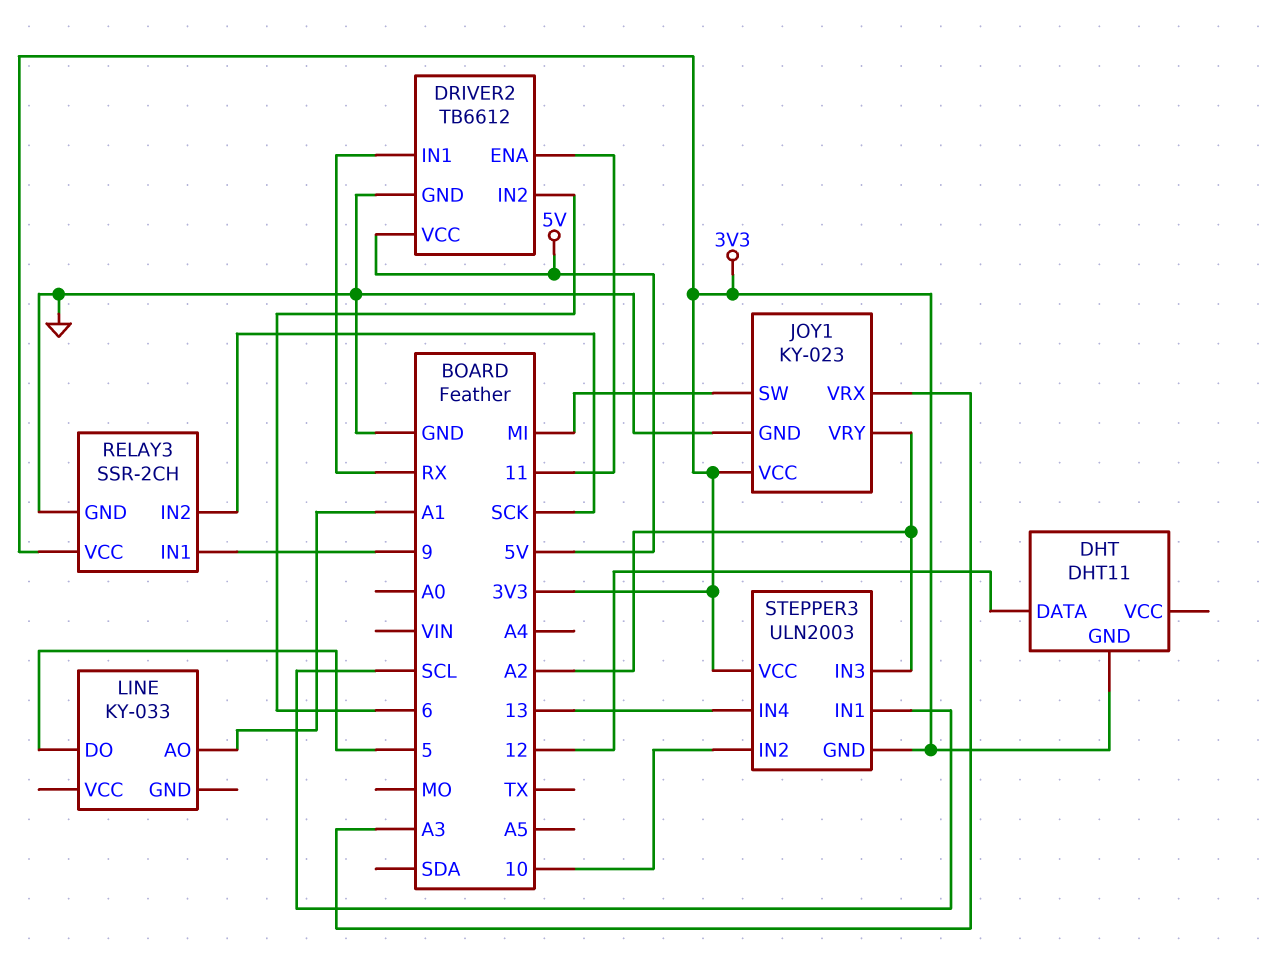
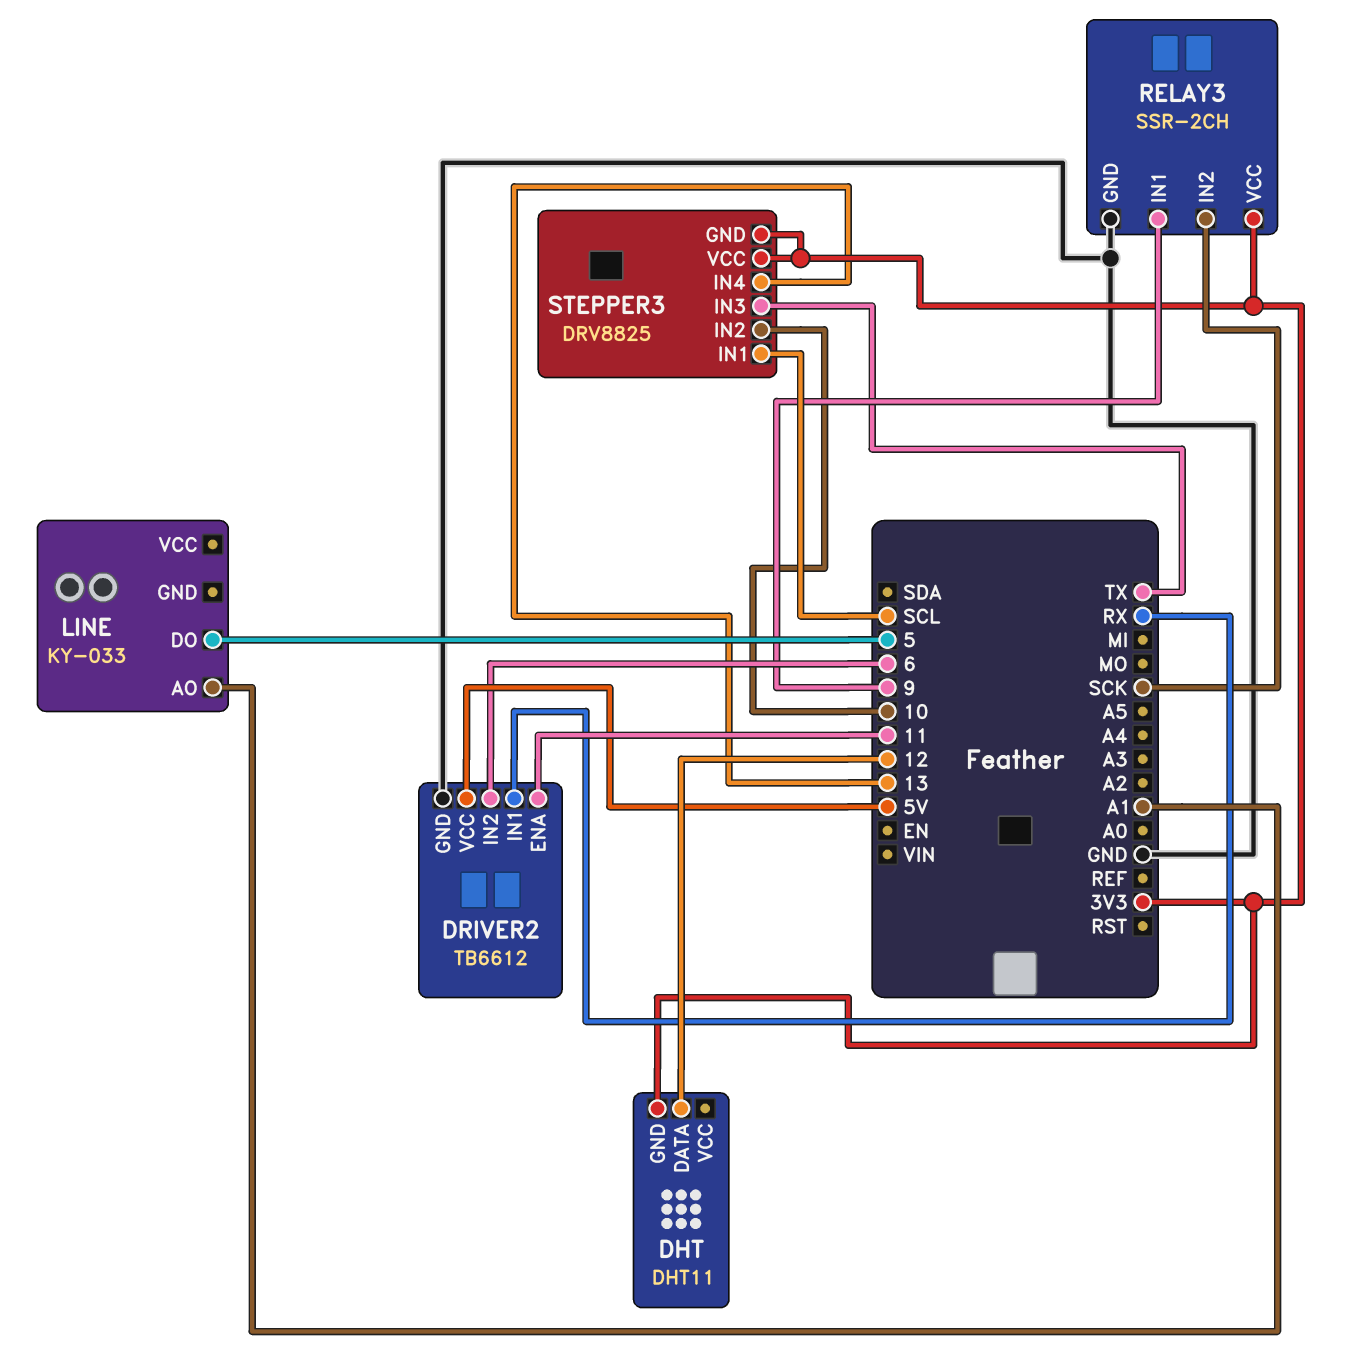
JOY1: KY-023 -> none
JOY1 pin GND: GND -> none
JOY1 pin SW: MI -> none
JOY1 pin VCC: 3V3 -> none
JOY1 pin VRX: A3 -> none
JOY1 pin VRY: A2 -> none
STEPPER3: ULN2003 -> DRV8825
STEPPER3 pin IN3: A2 -> TX

